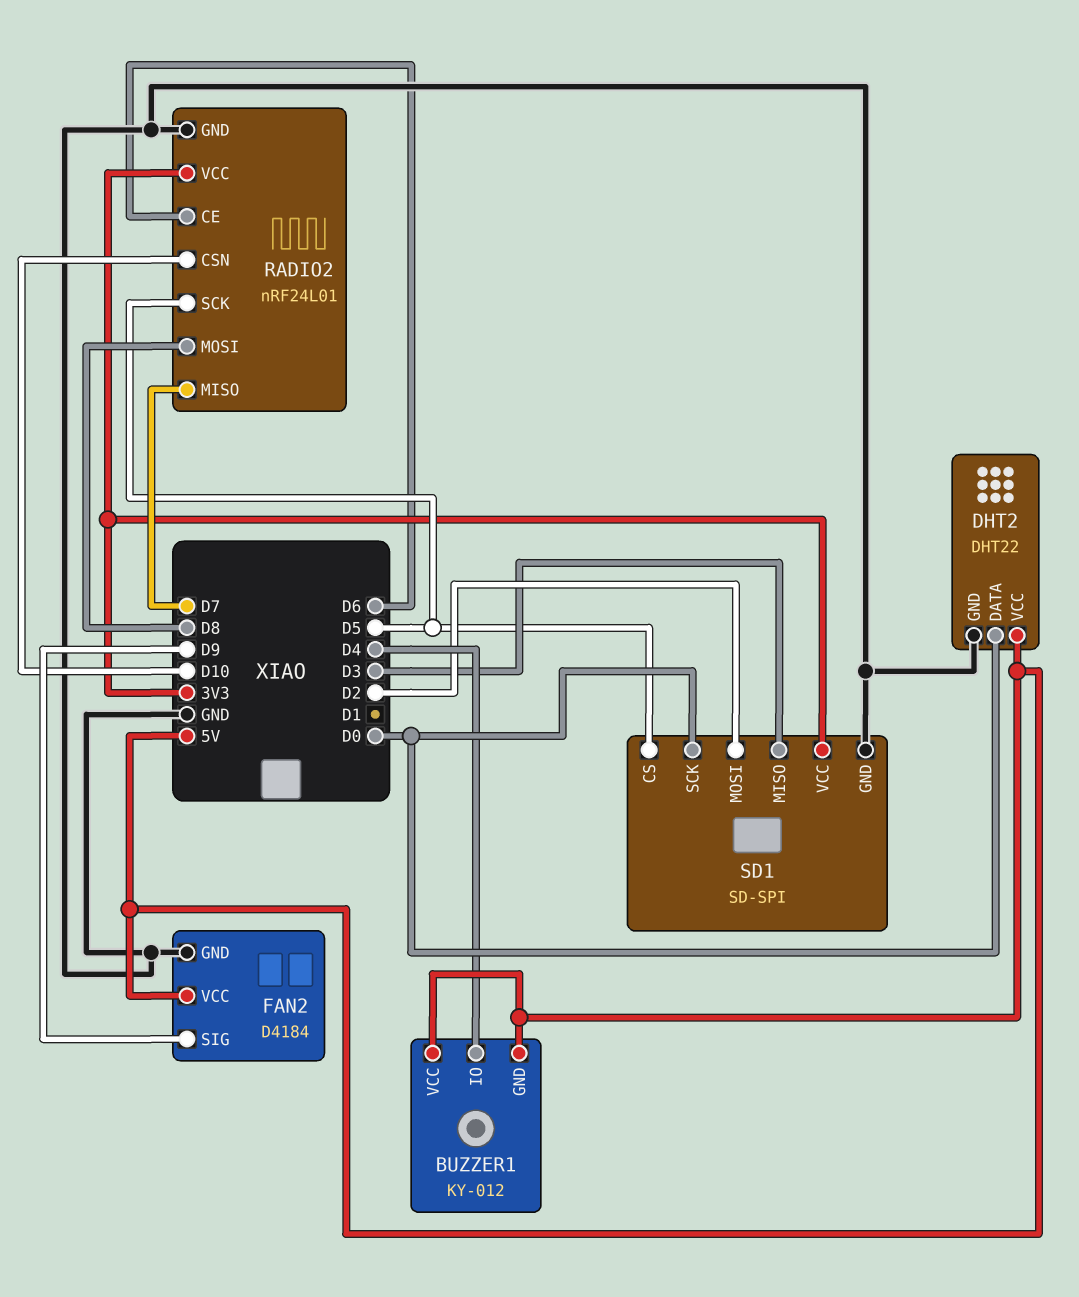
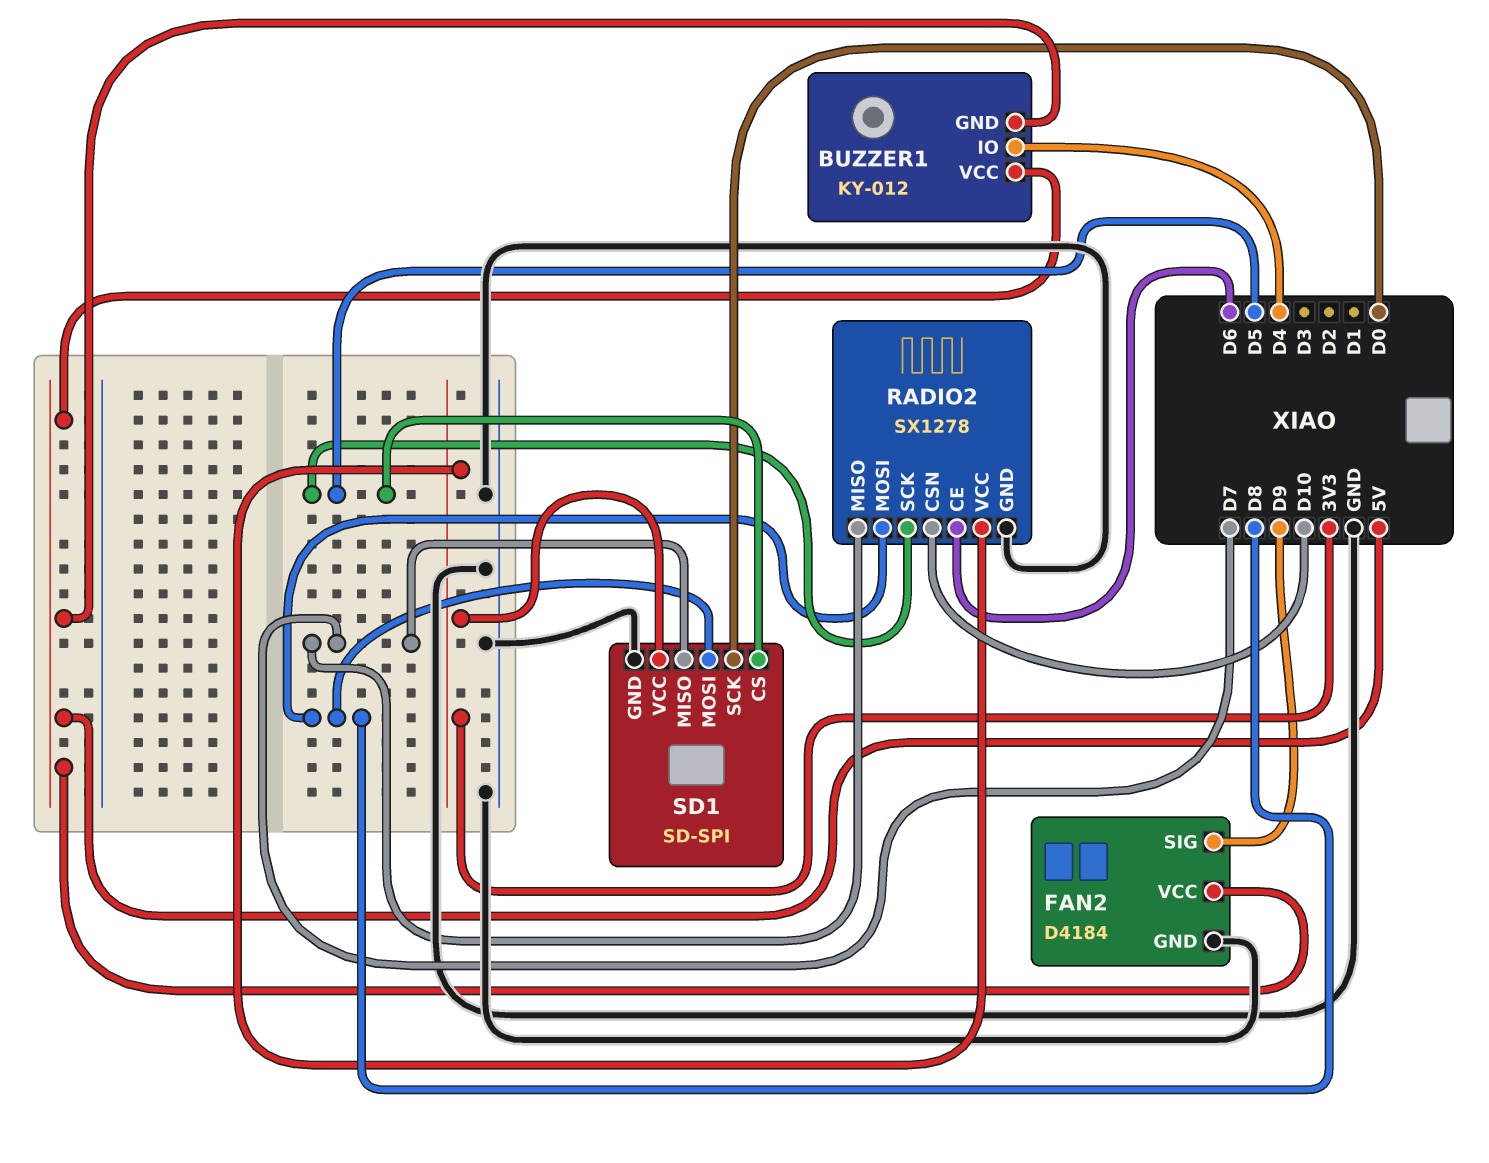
DHT2: DHT22 -> none
DHT2 pin DATA: D0 -> none
DHT2 pin GND: GND -> none
DHT2 pin VCC: 5V -> none
RADIO2: nRF24L01 -> SX1278
SD1 pin MISO: D3 -> D7
SD1 pin MOSI: D2 -> D8

